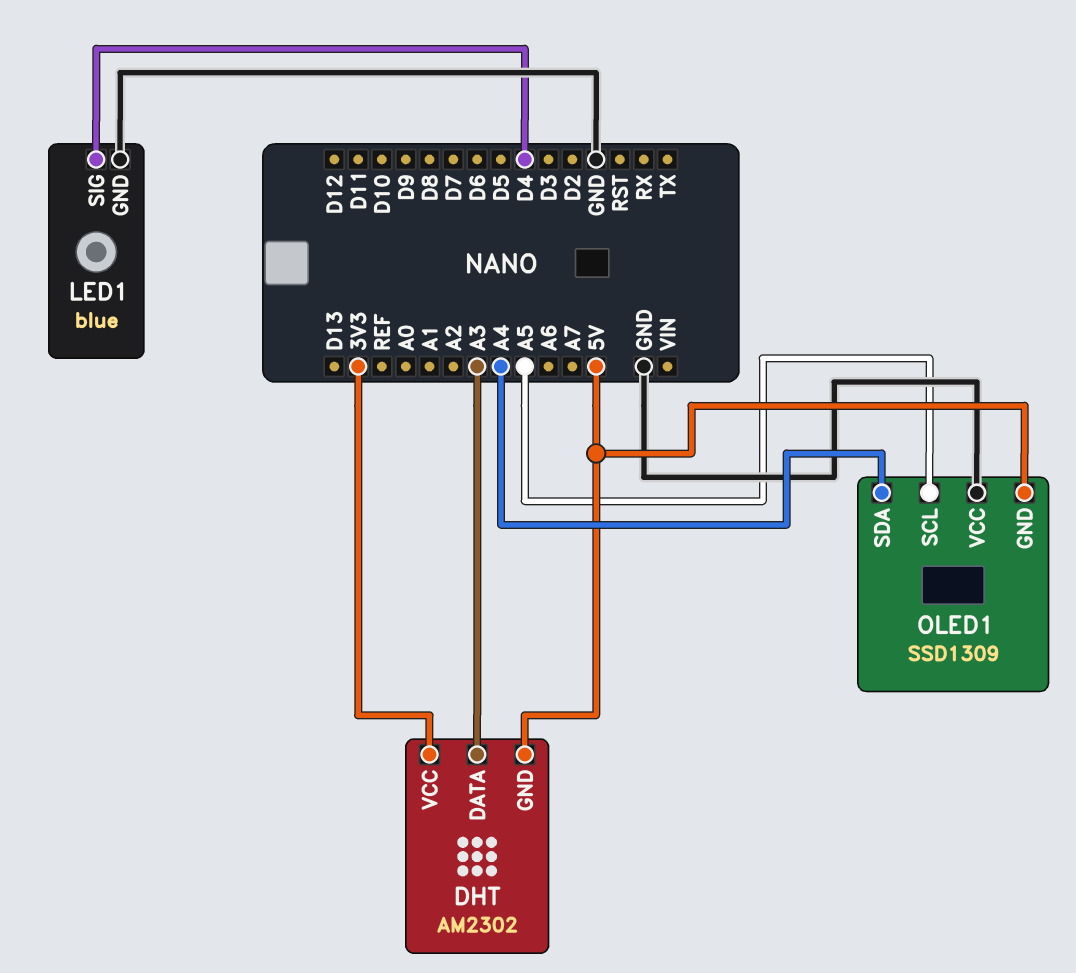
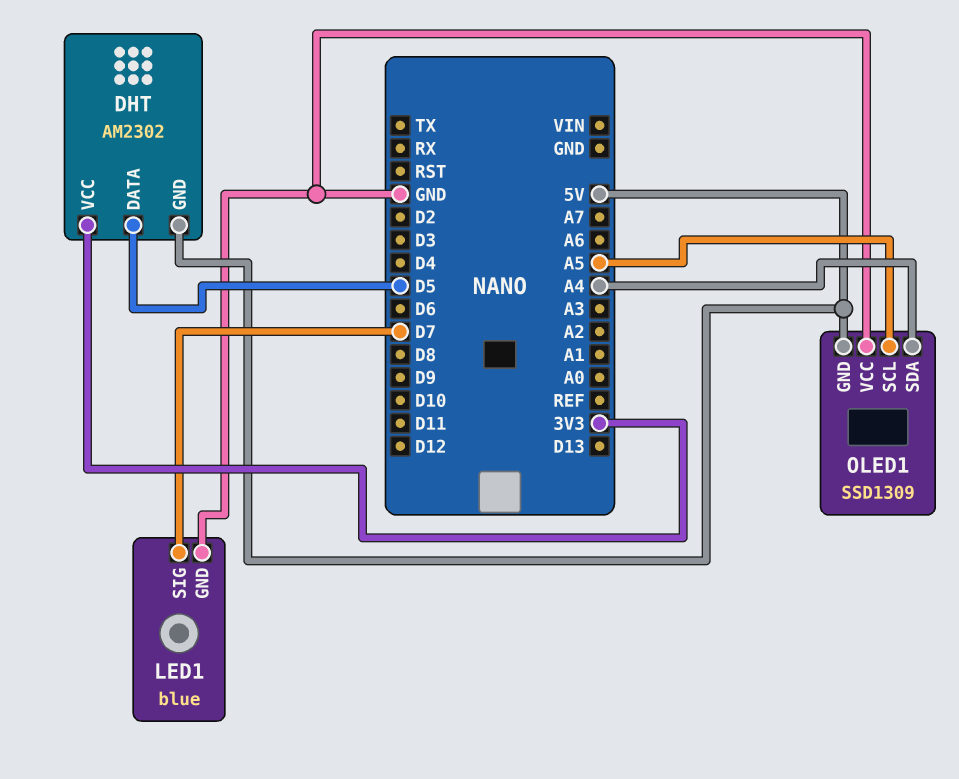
DHT pin DATA: A3 -> D5
LED1 pin SIG: D4 -> D7

